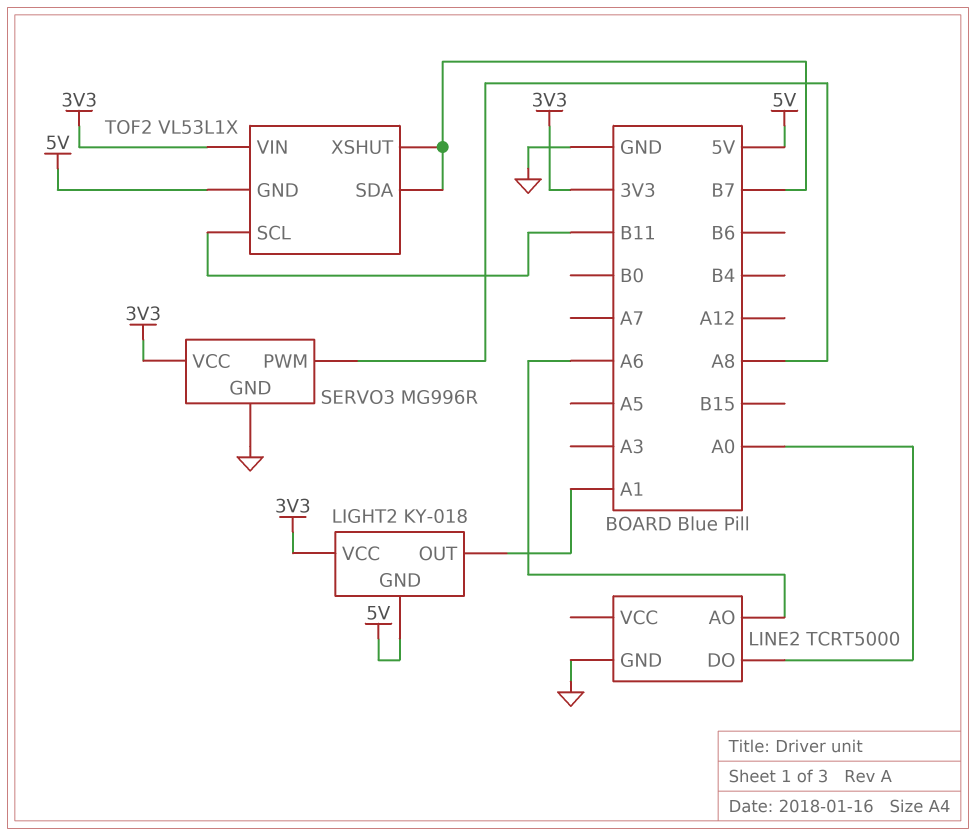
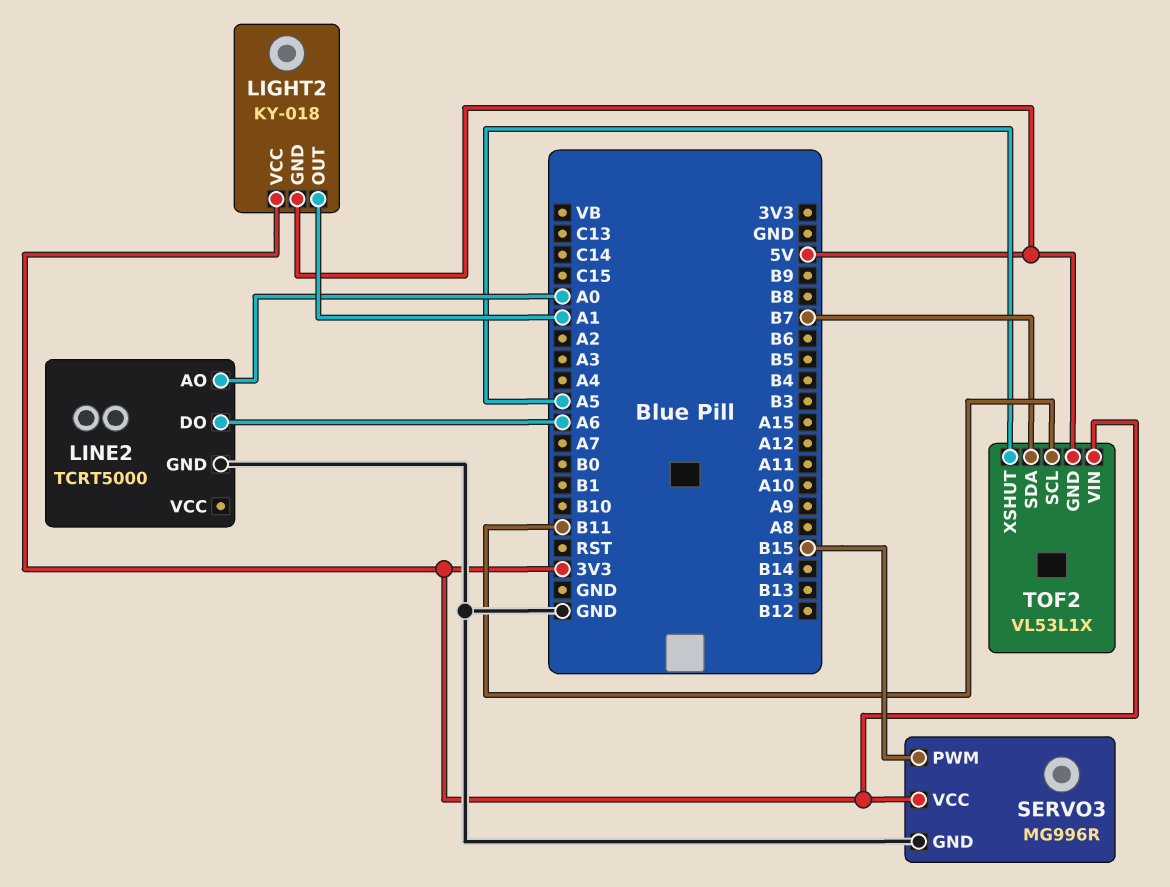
LINE2 pin AO: A6 -> A0
LINE2 pin DO: A0 -> A6
SERVO3 pin PWM: A8 -> B15
TOF2 pin XSHUT: B7 -> A5

